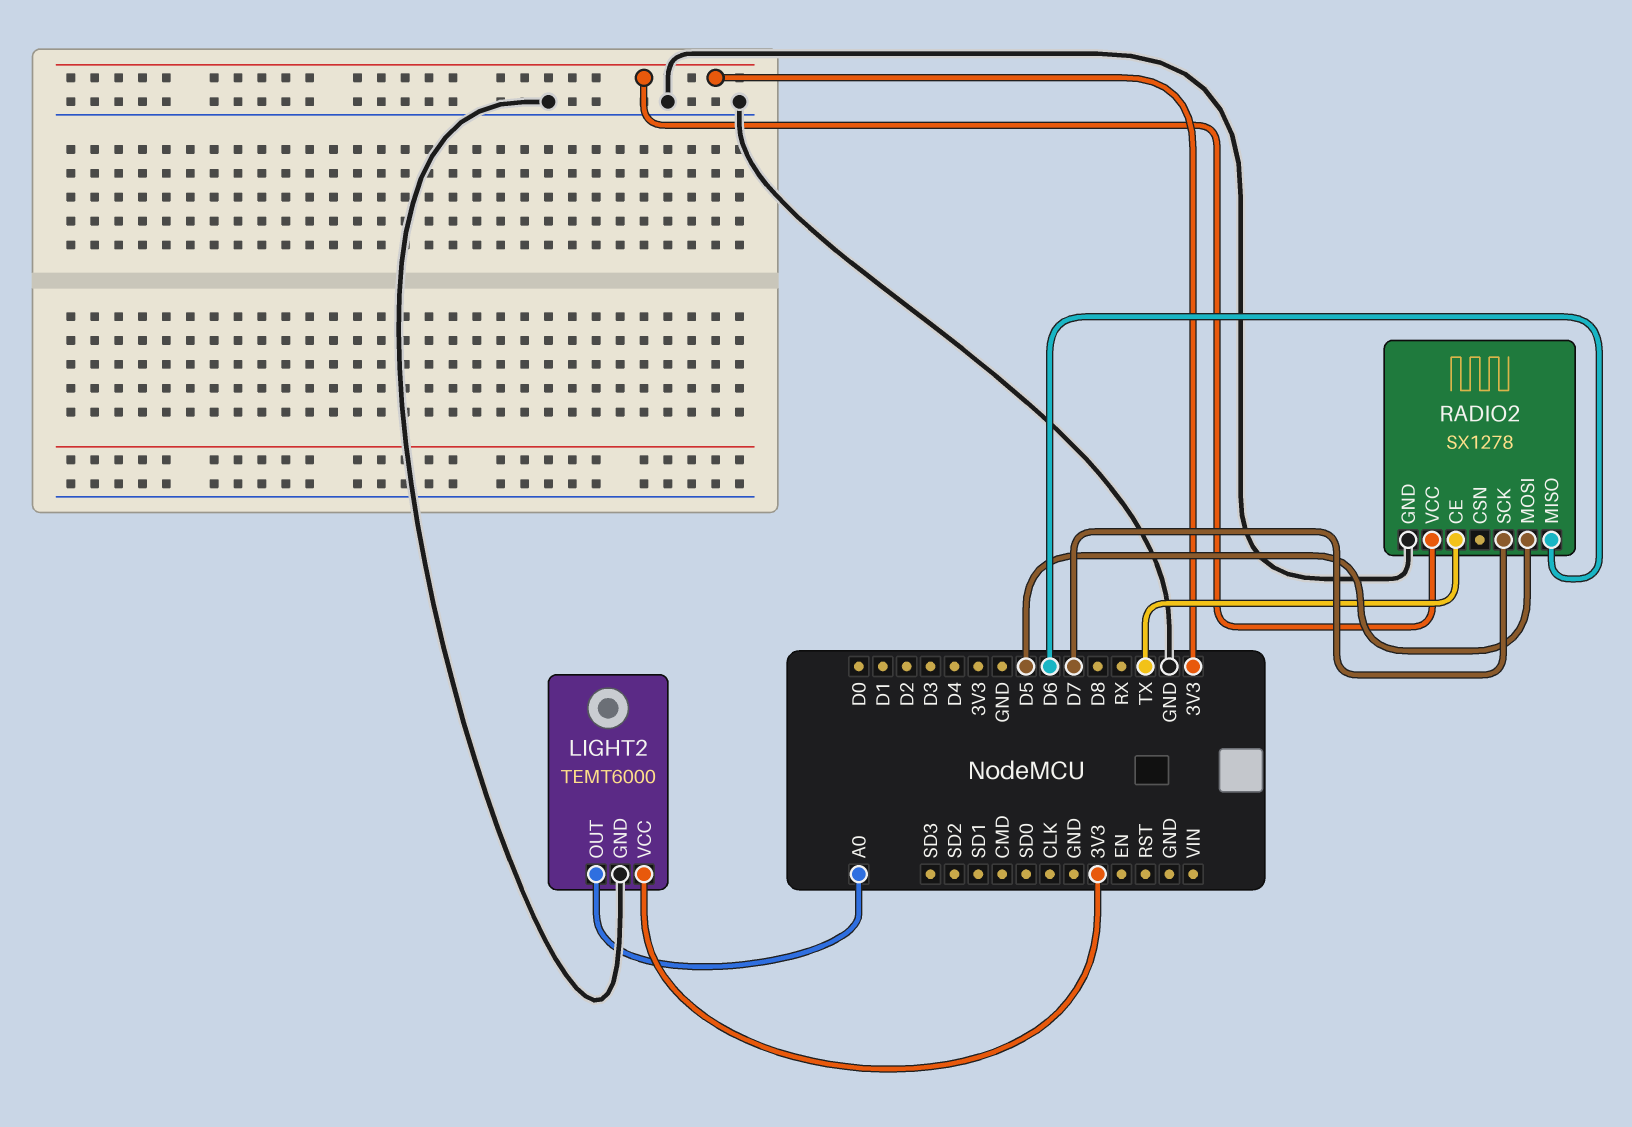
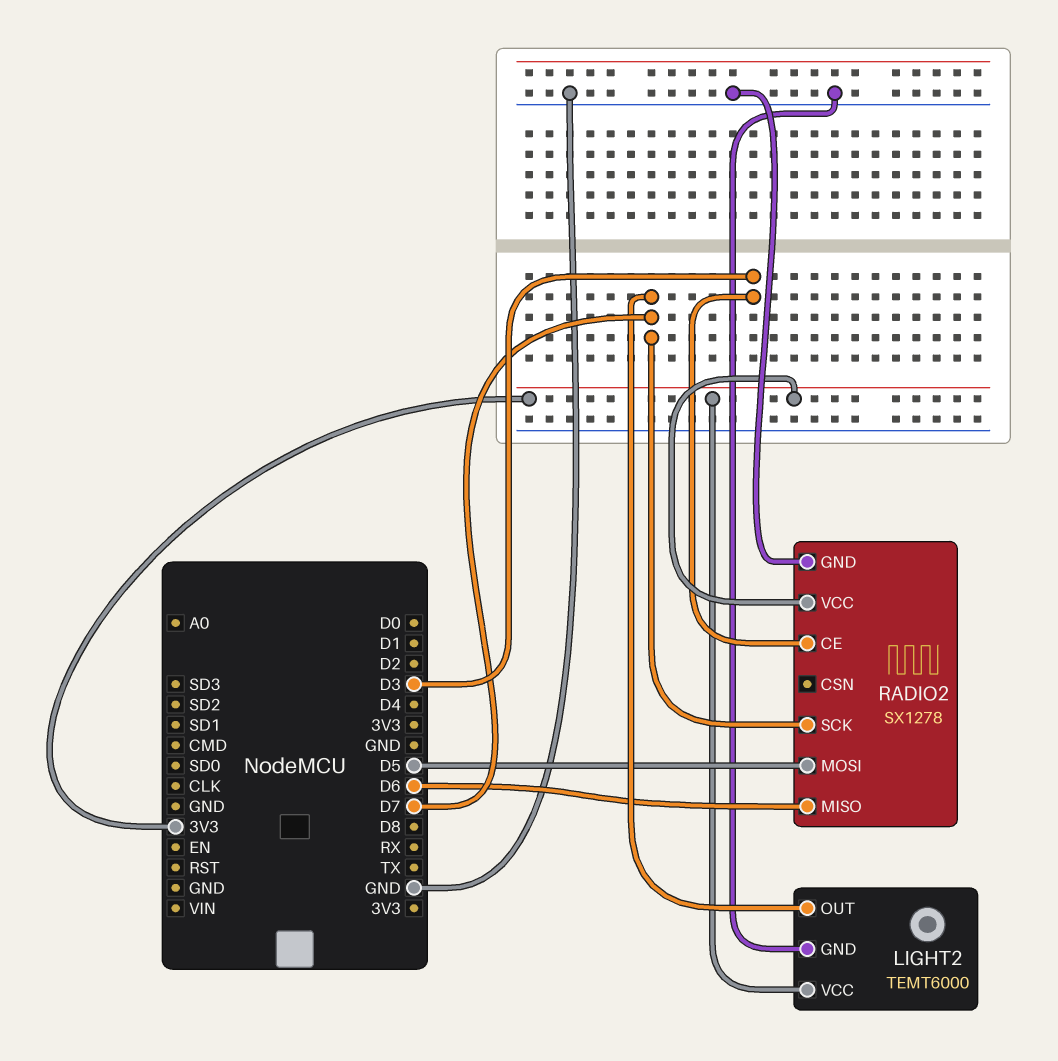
LIGHT2 pin OUT: A0 -> D7
RADIO2 pin CE: TX -> D3

